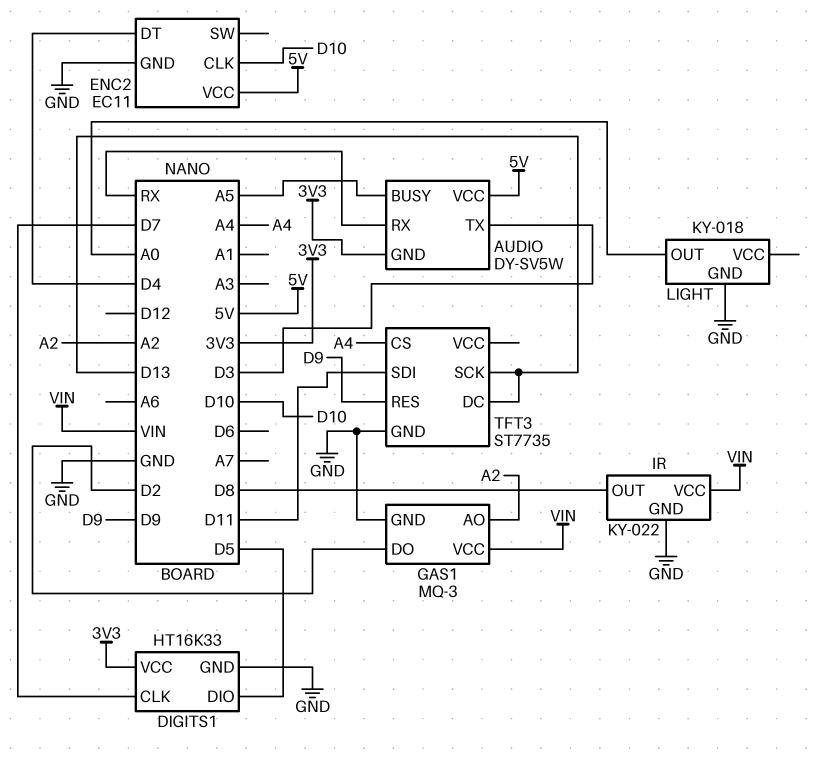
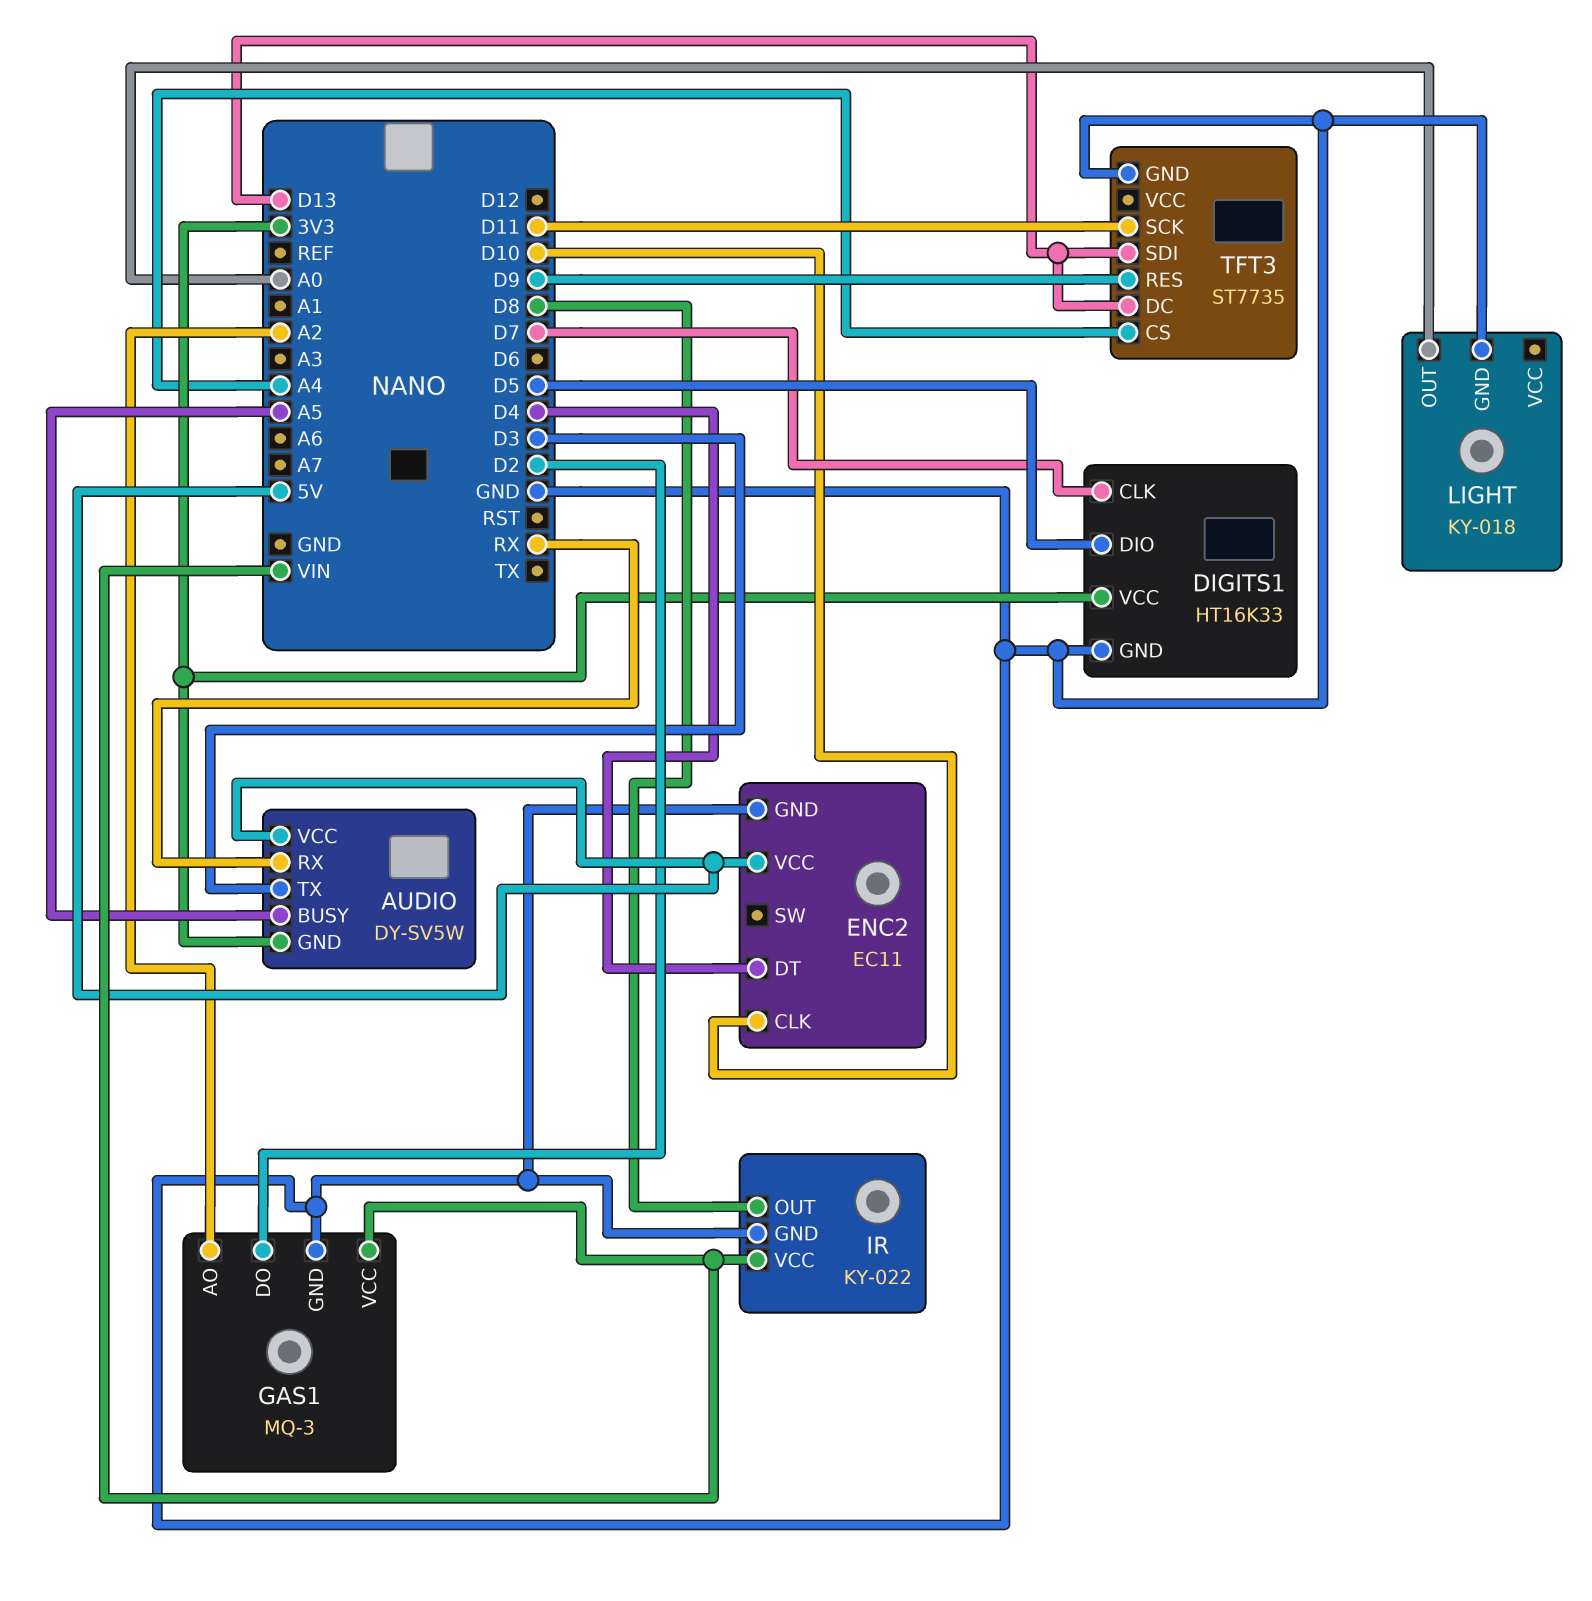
TFT3 pin SCK: D13 -> D11
TFT3 pin SDI: D11 -> D13

